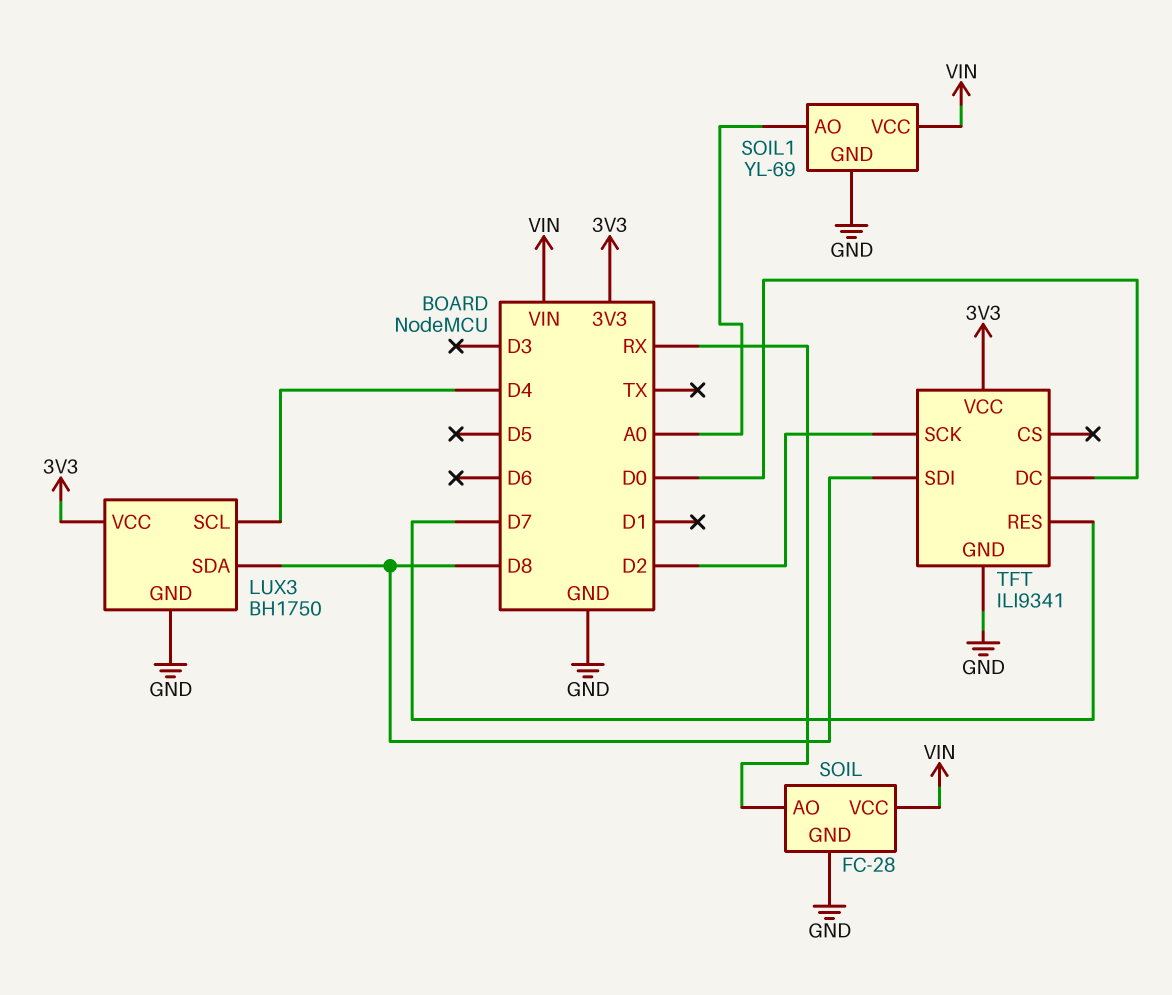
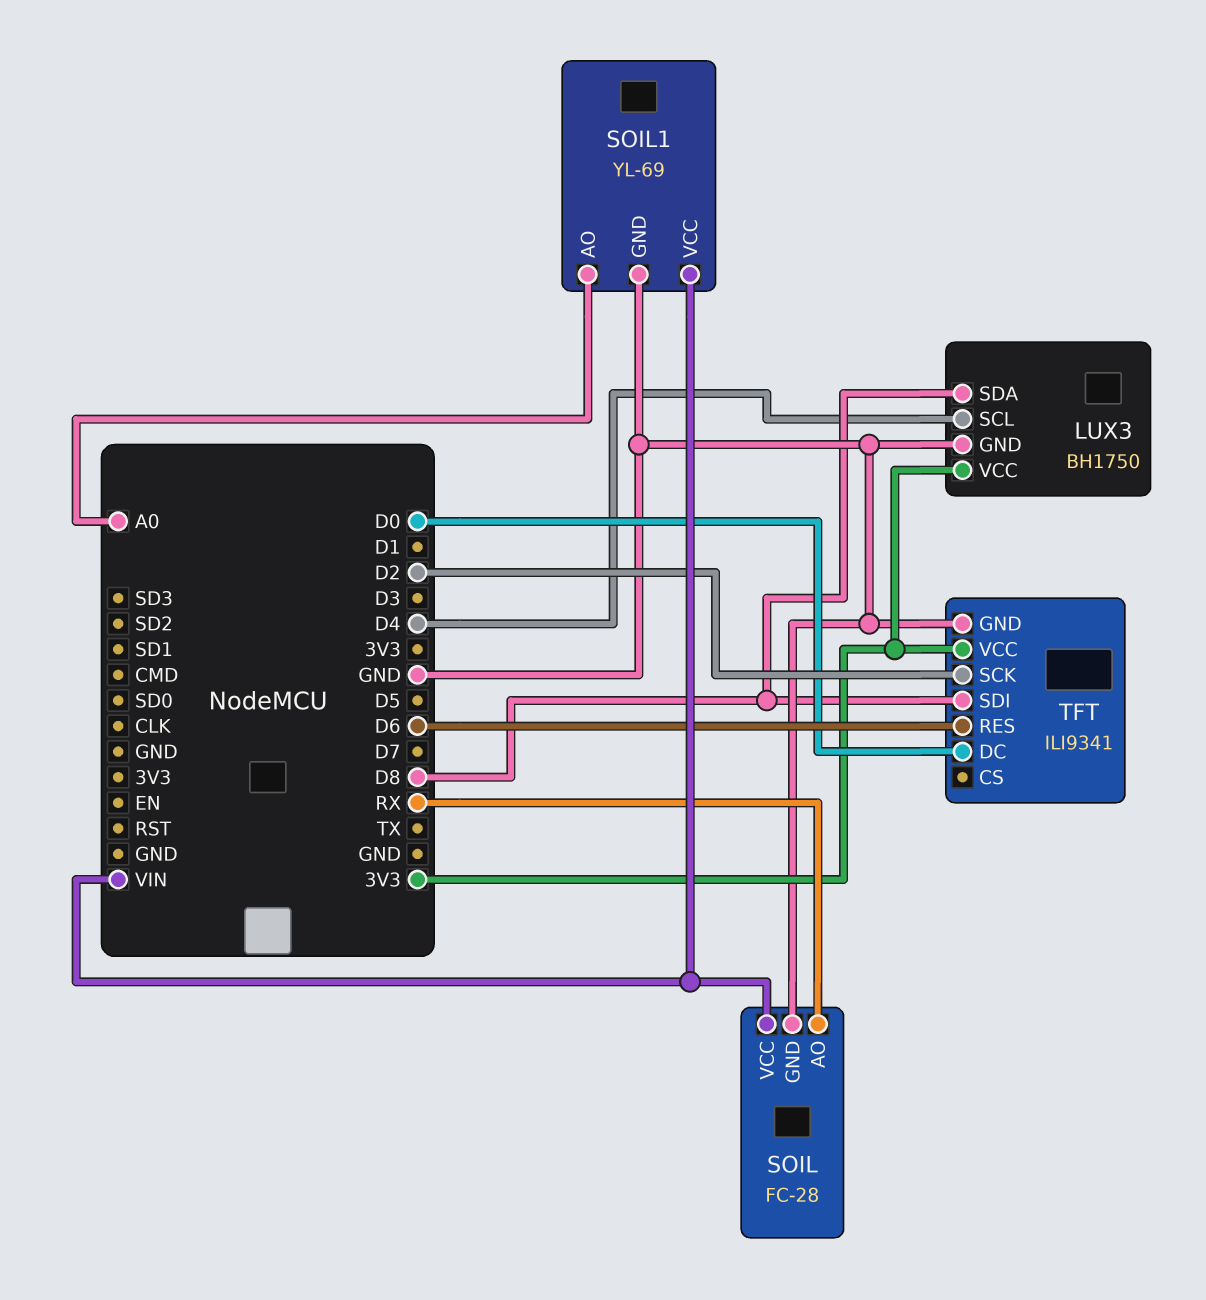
TFT pin RES: D7 -> D6

